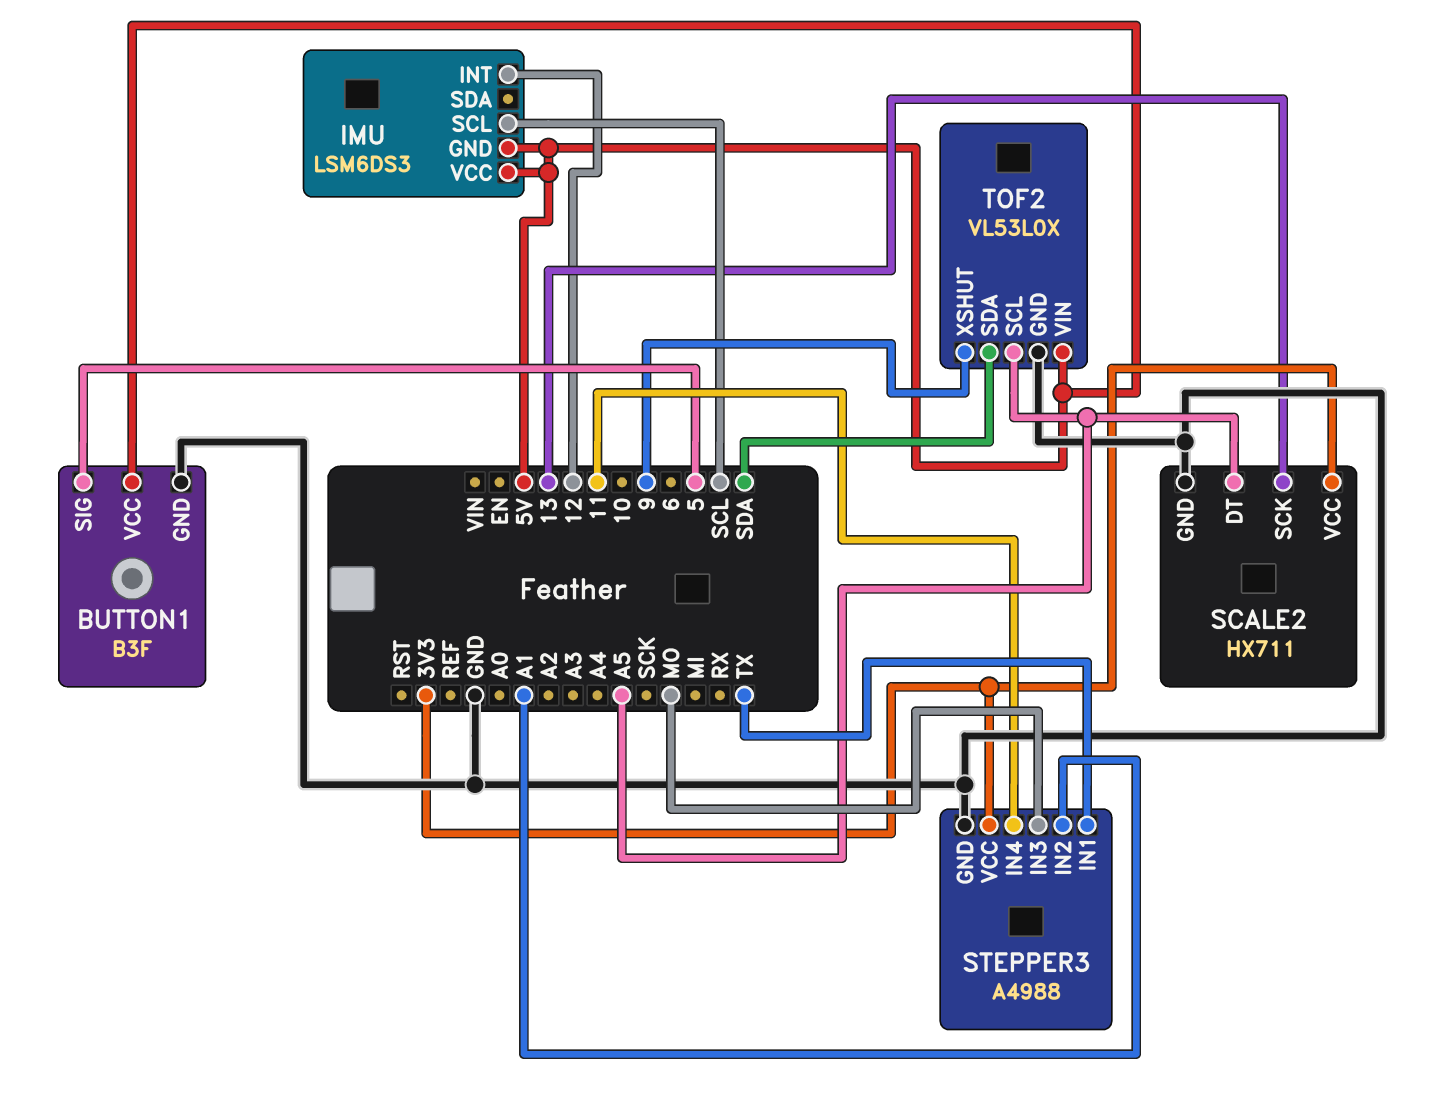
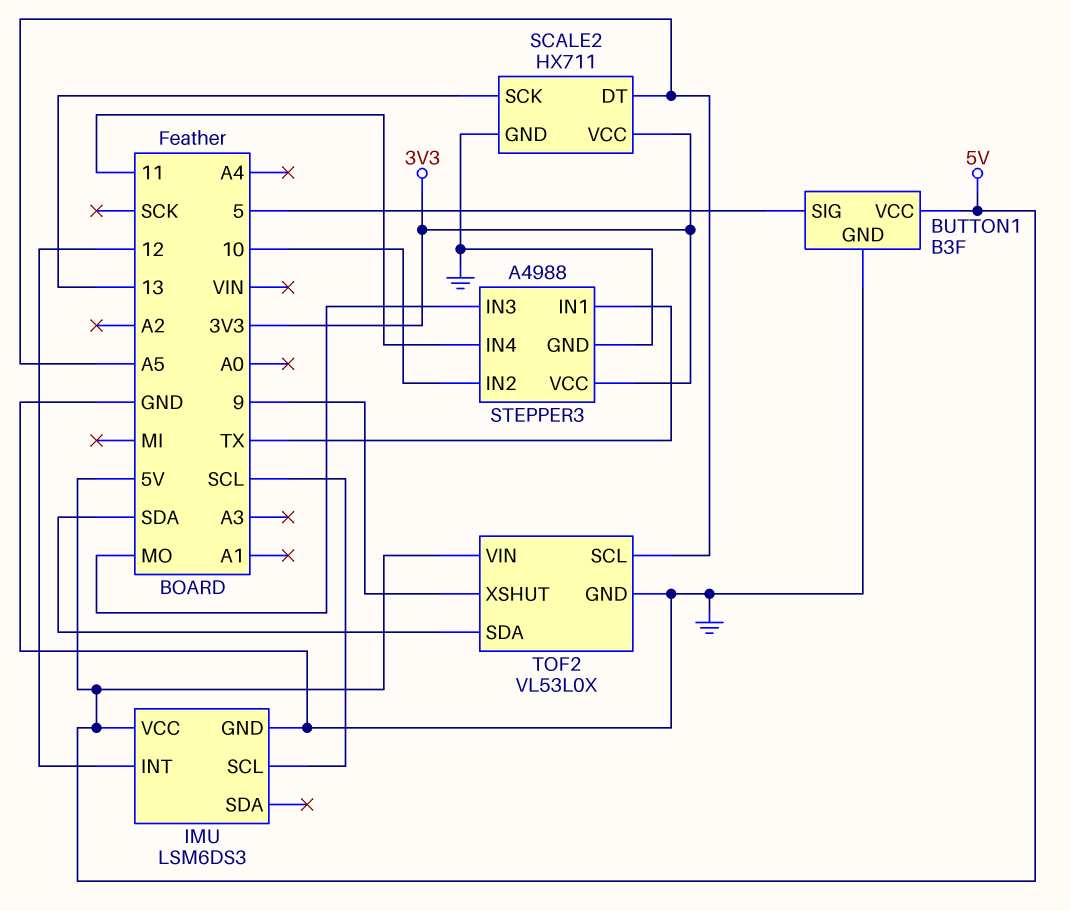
IMU pin GND: 5V -> GND
STEPPER3 pin IN2: A1 -> 10

